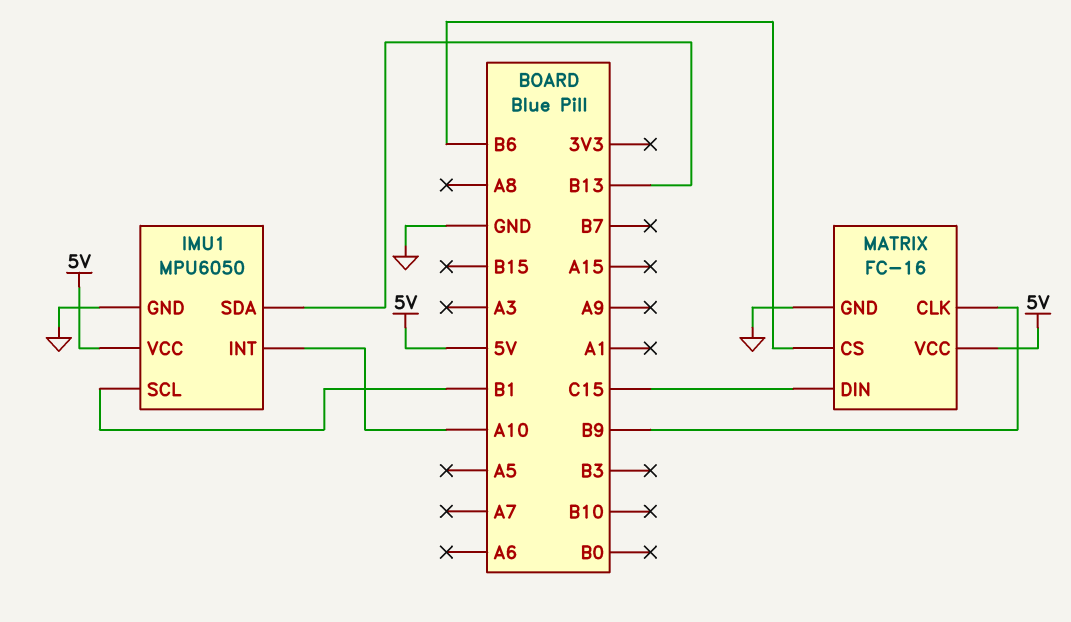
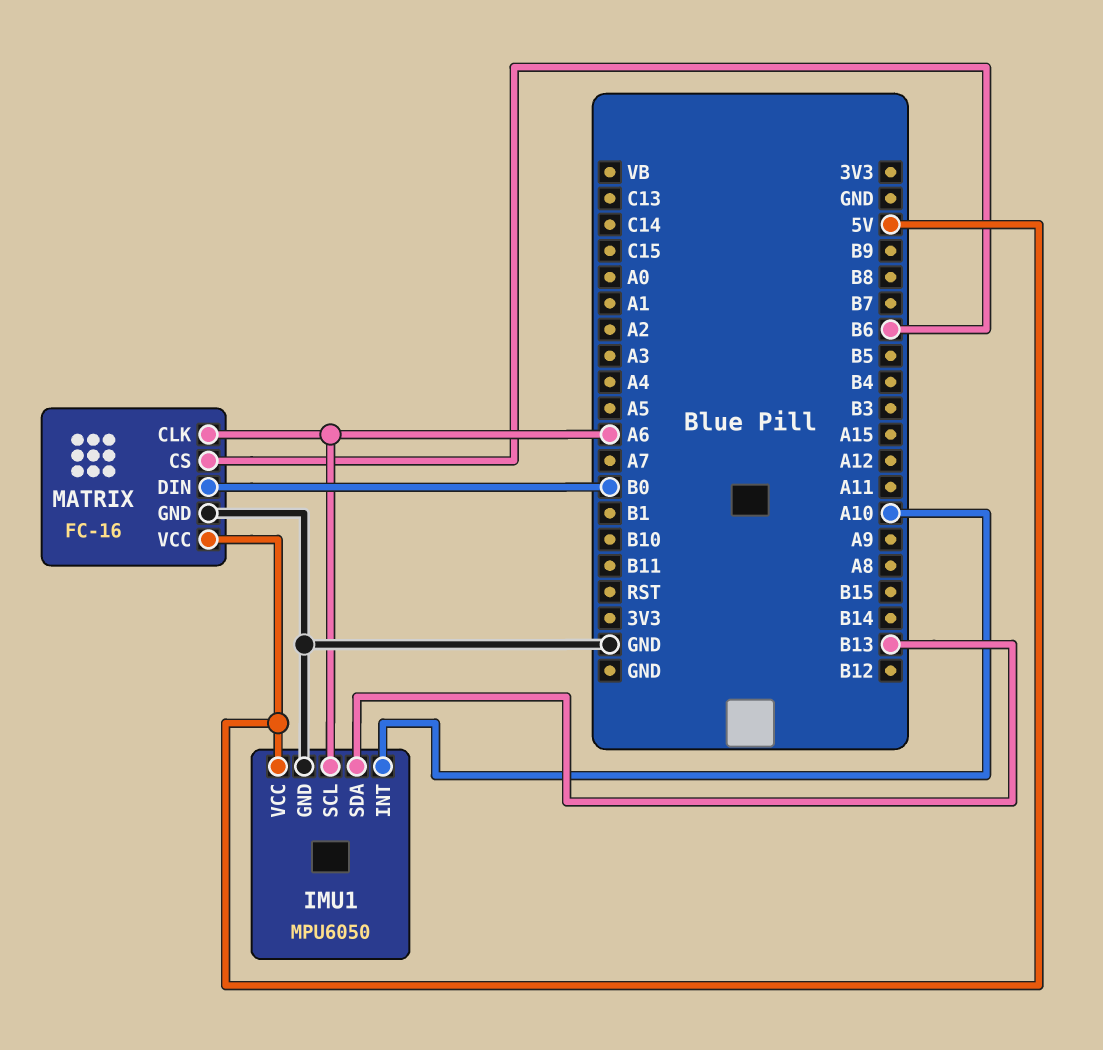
IMU1 pin SCL: B1 -> A6
MATRIX pin CLK: B9 -> A6
MATRIX pin DIN: C15 -> B0

